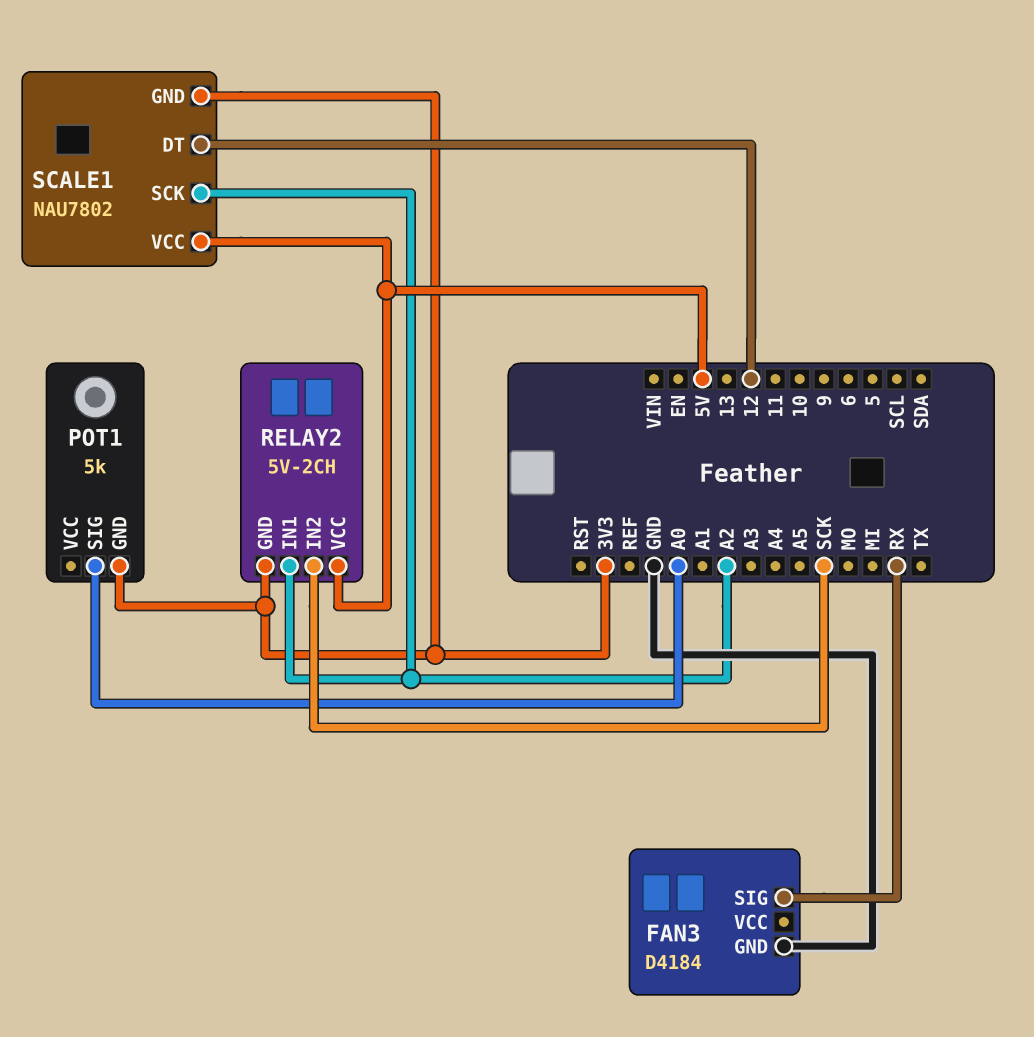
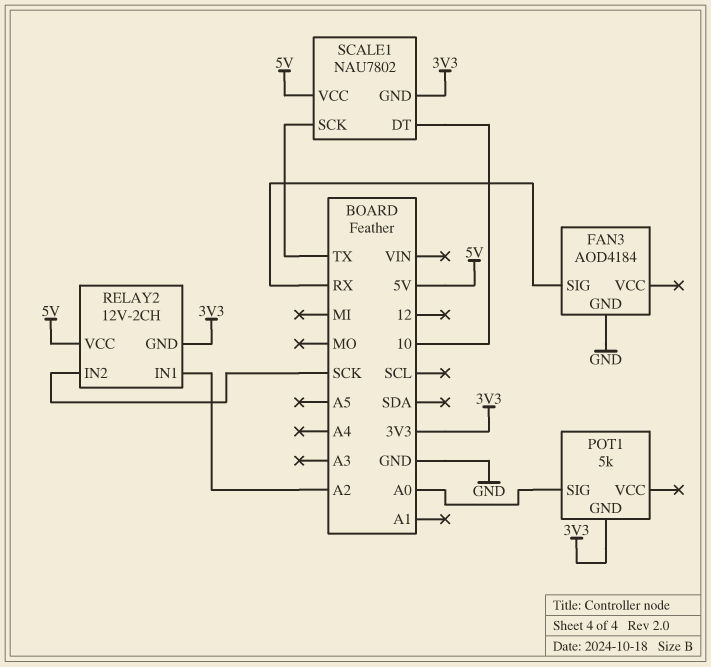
FAN3: D4184 -> AOD4184
RELAY2: 5V-2CH -> 12V-2CH
SCALE1 pin DT: 12 -> 10
SCALE1 pin SCK: A2 -> TX

